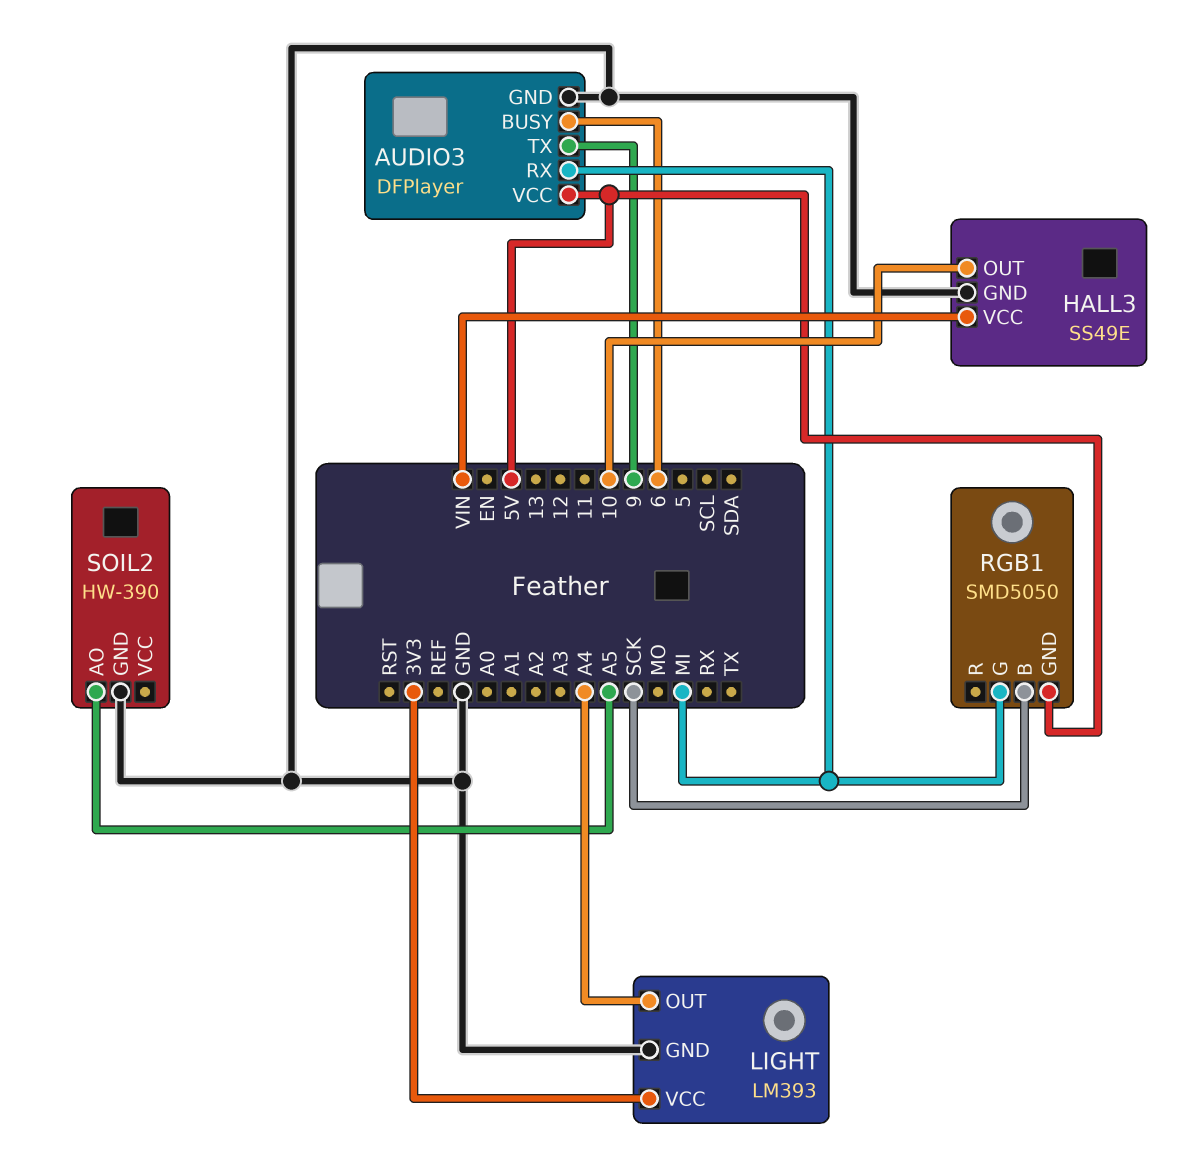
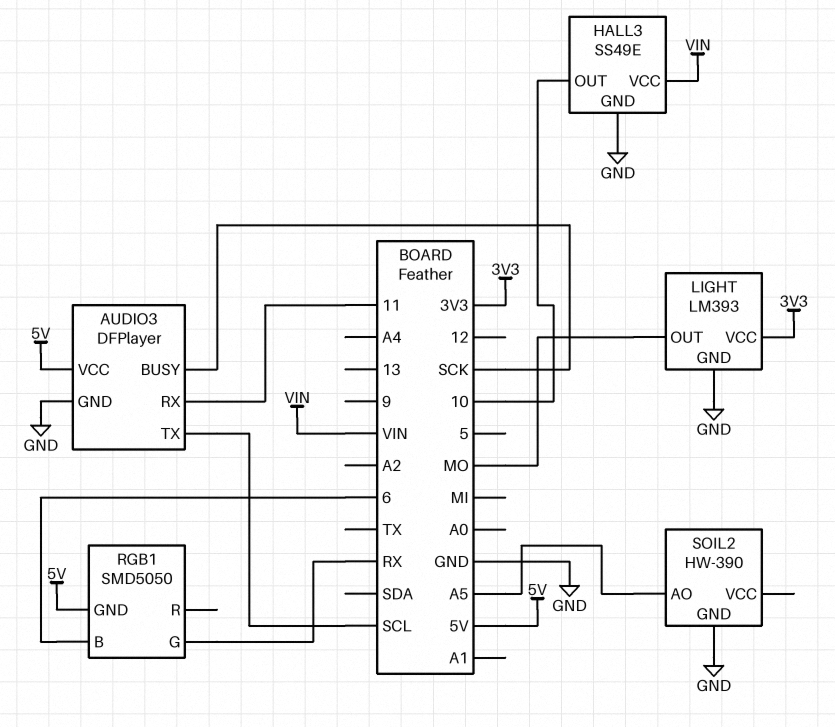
AUDIO3 pin BUSY: 6 -> SCK
AUDIO3 pin RX: MI -> 11
AUDIO3 pin TX: 9 -> SCL
LIGHT pin OUT: A4 -> MO
RGB1 pin B: SCK -> 6
RGB1 pin G: MI -> RX

